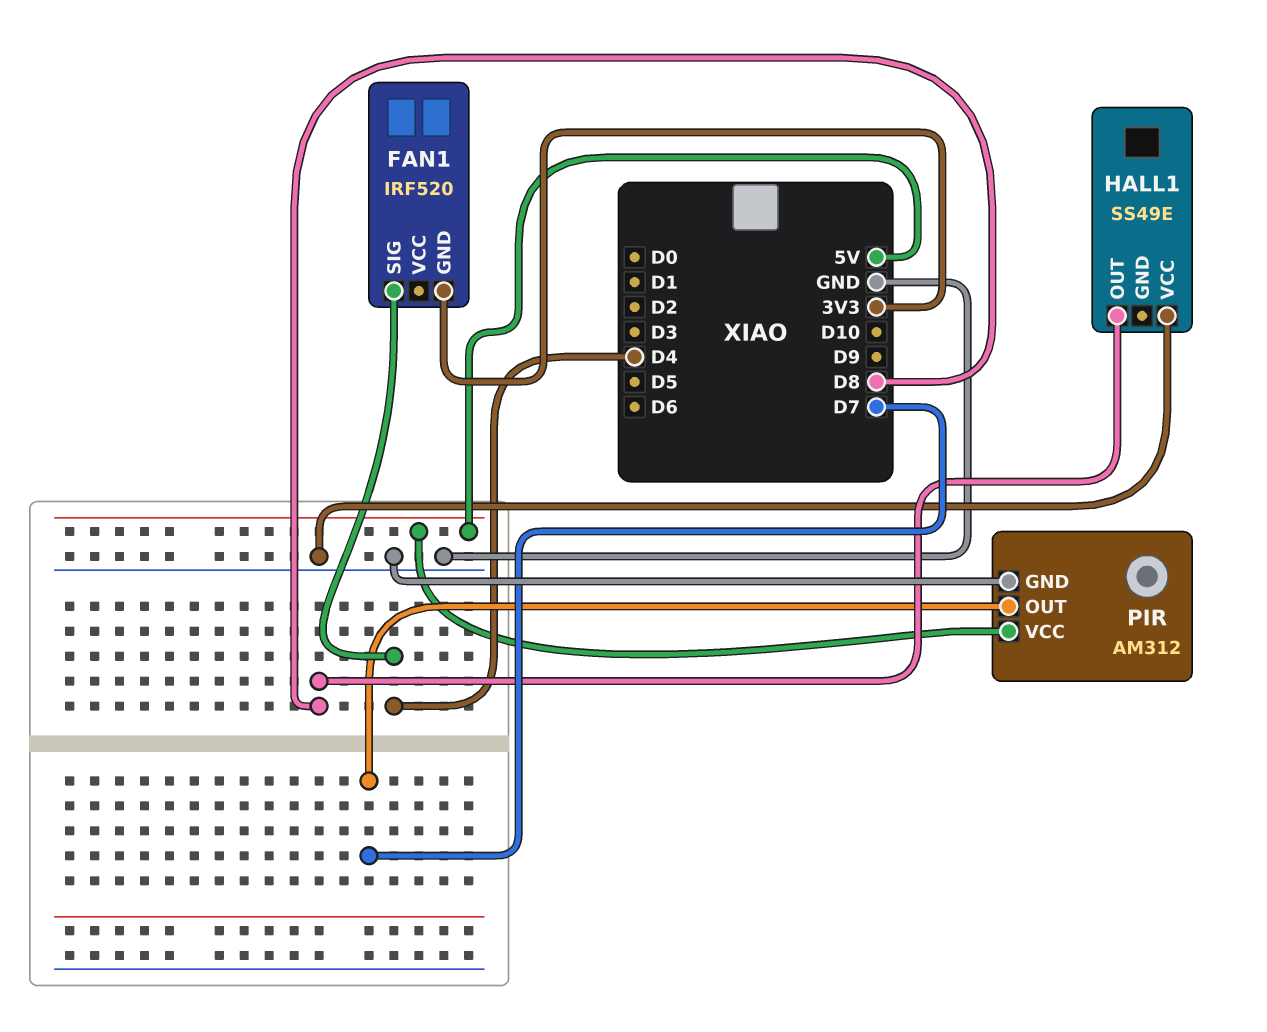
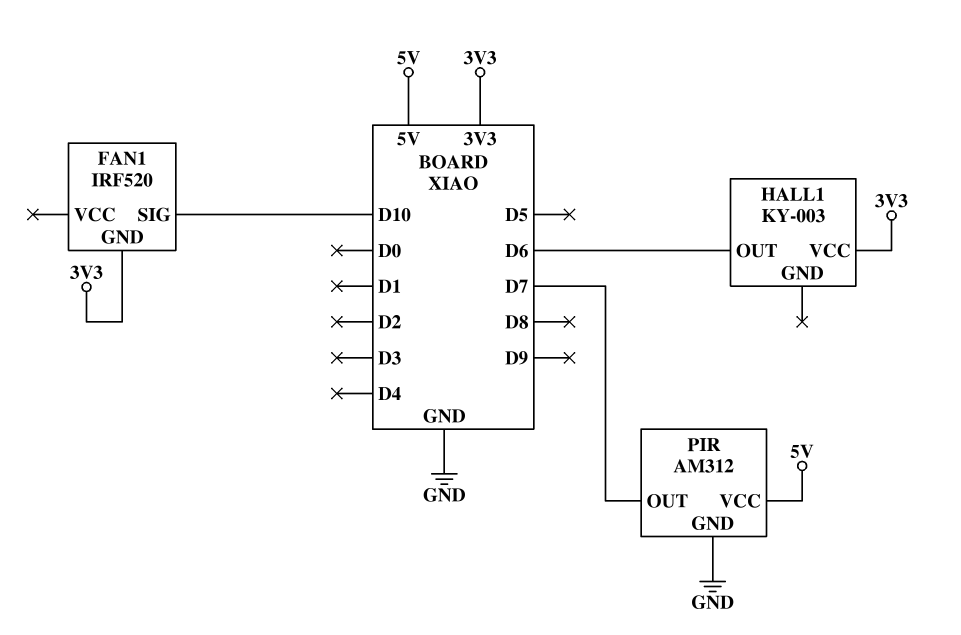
FAN1 pin SIG: D4 -> D10
HALL1: SS49E -> KY-003
HALL1 pin OUT: D8 -> D6
HALL1 pin VCC: GND -> 3V3

